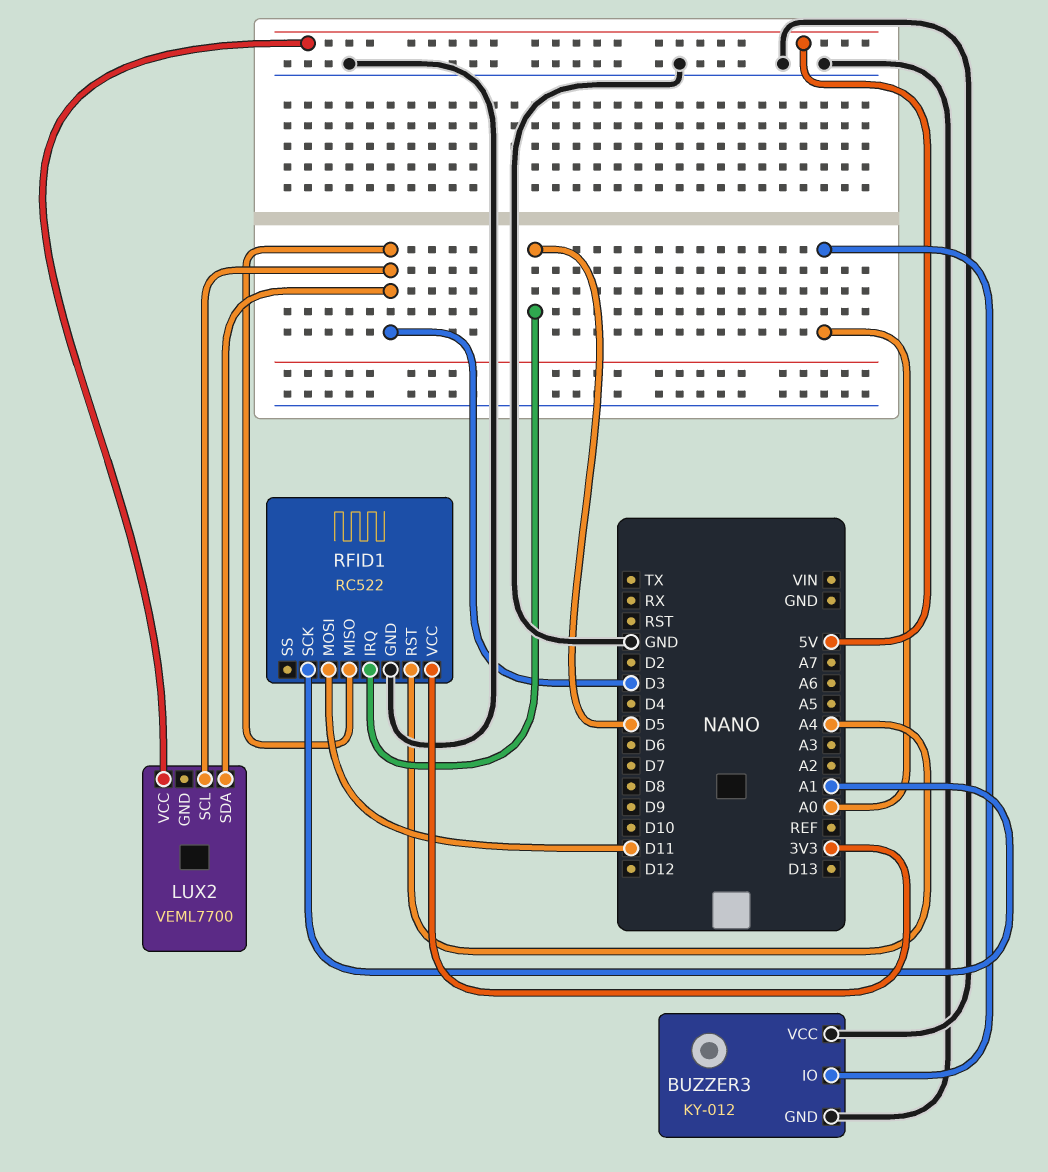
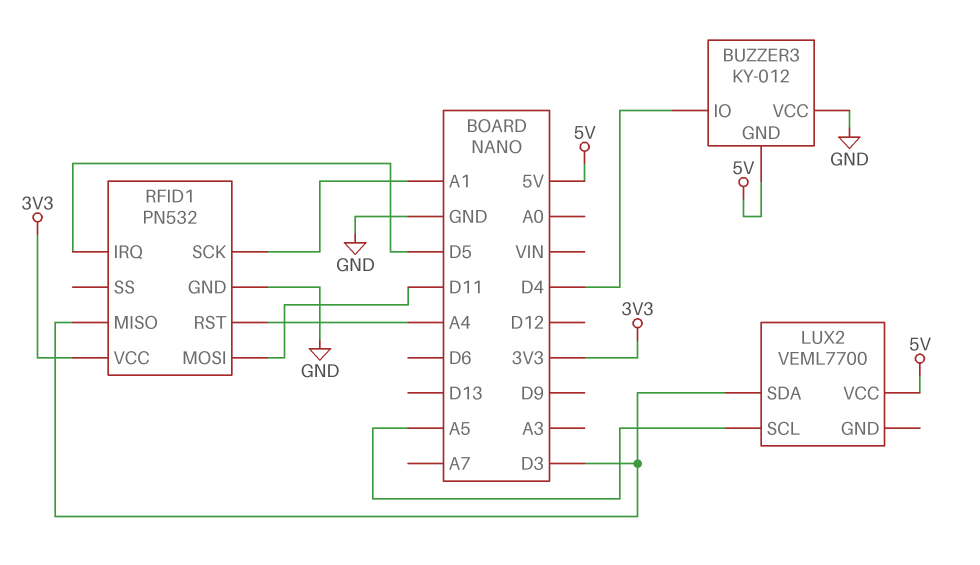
BUZZER3 pin GND: GND -> 5V
BUZZER3 pin IO: A0 -> D4
LUX2 pin SCL: D3 -> A5
RFID1: RC522 -> PN532

